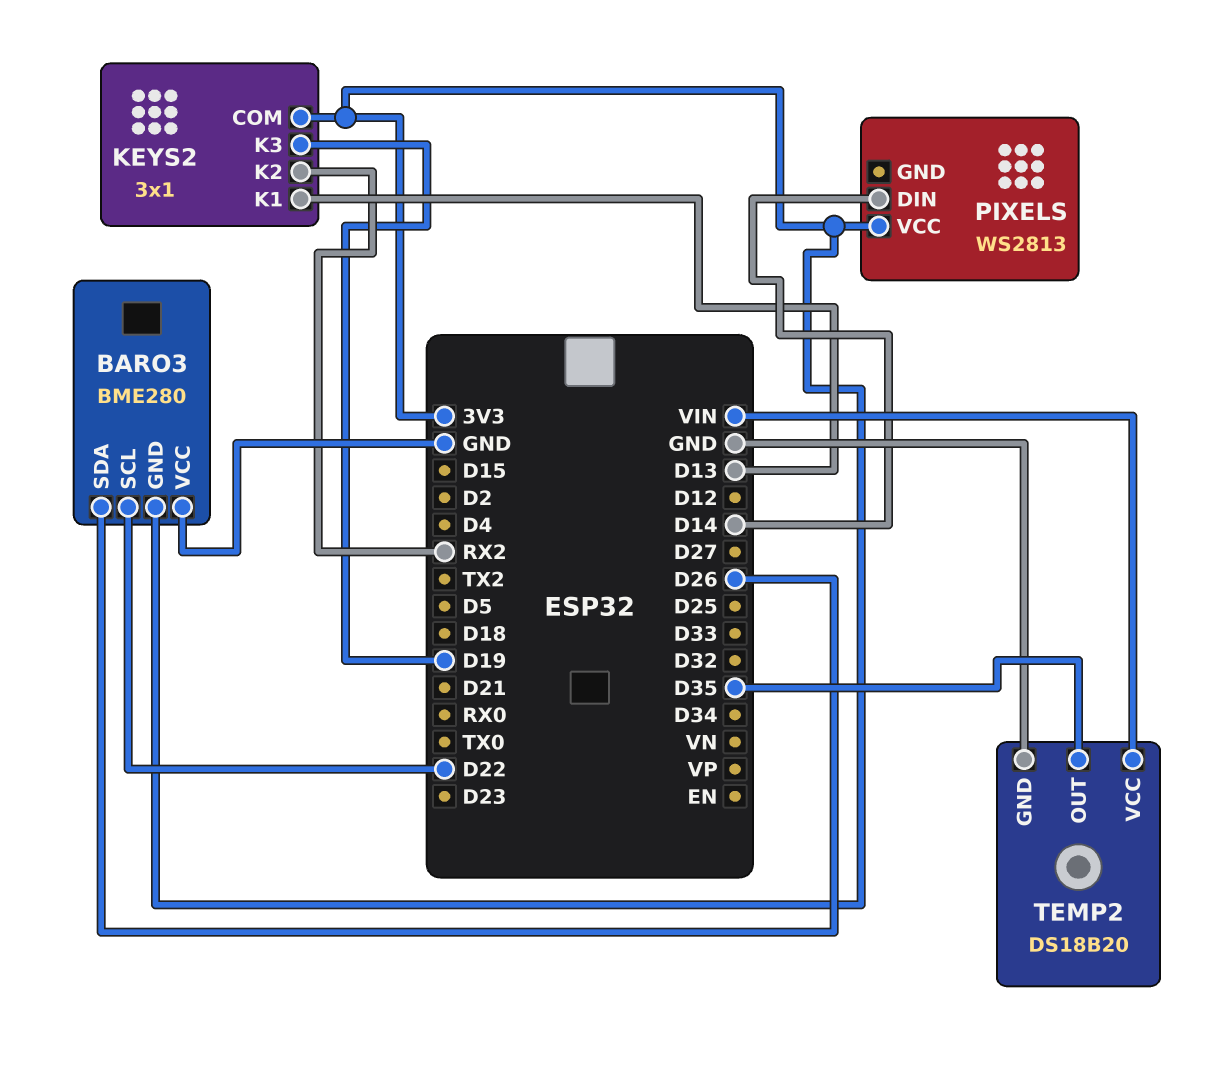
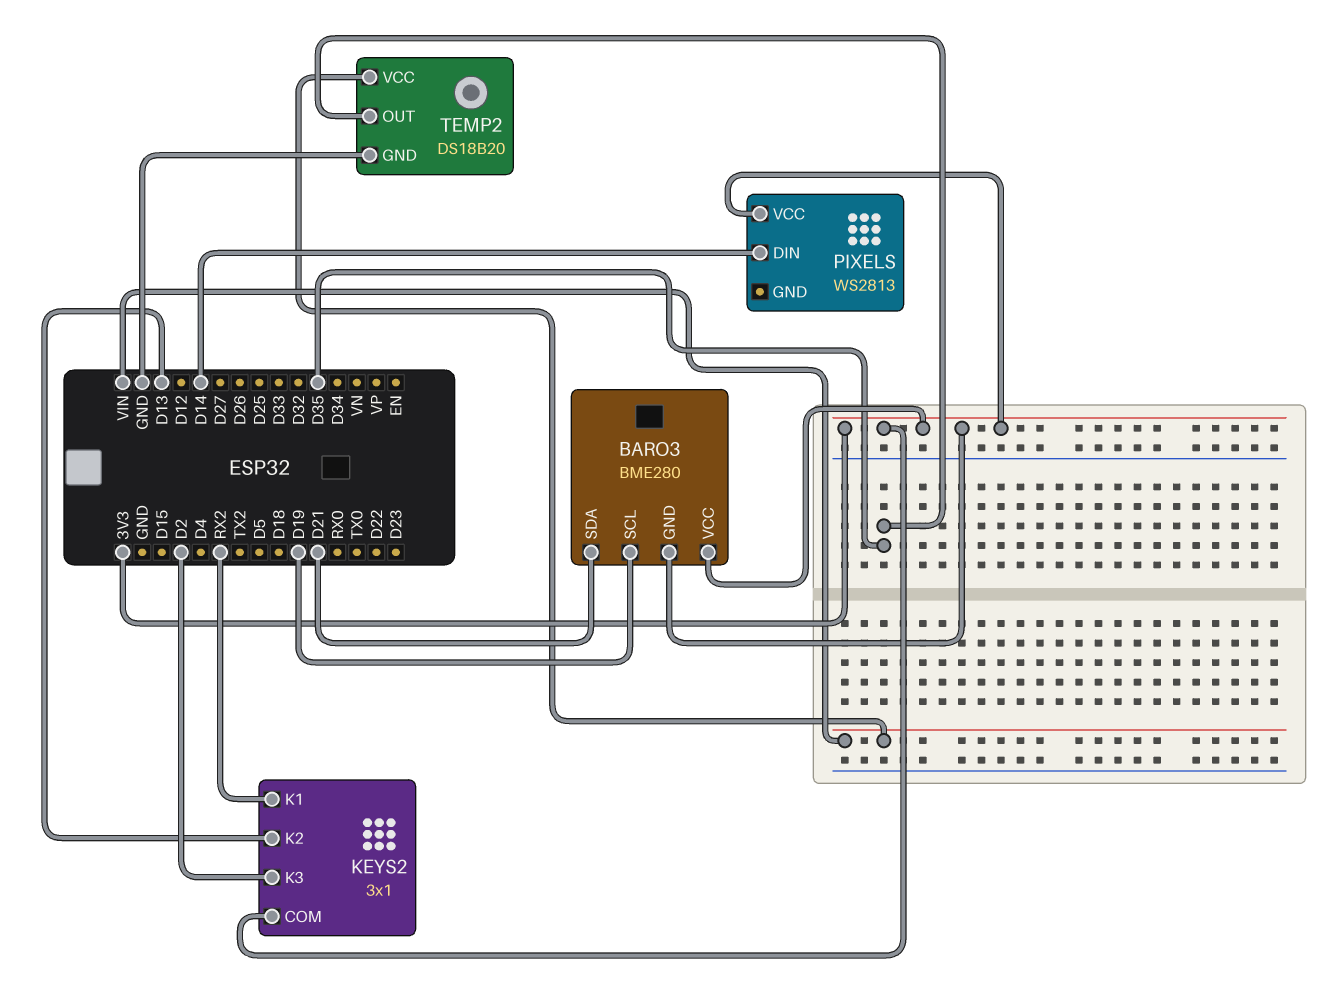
BARO3 pin SCL: D22 -> D19
BARO3 pin SDA: D26 -> D21
BARO3 pin VCC: GND -> 3V3
KEYS2 pin K1: D13 -> RX2
KEYS2 pin K2: RX2 -> D13
KEYS2 pin K3: D19 -> D2

